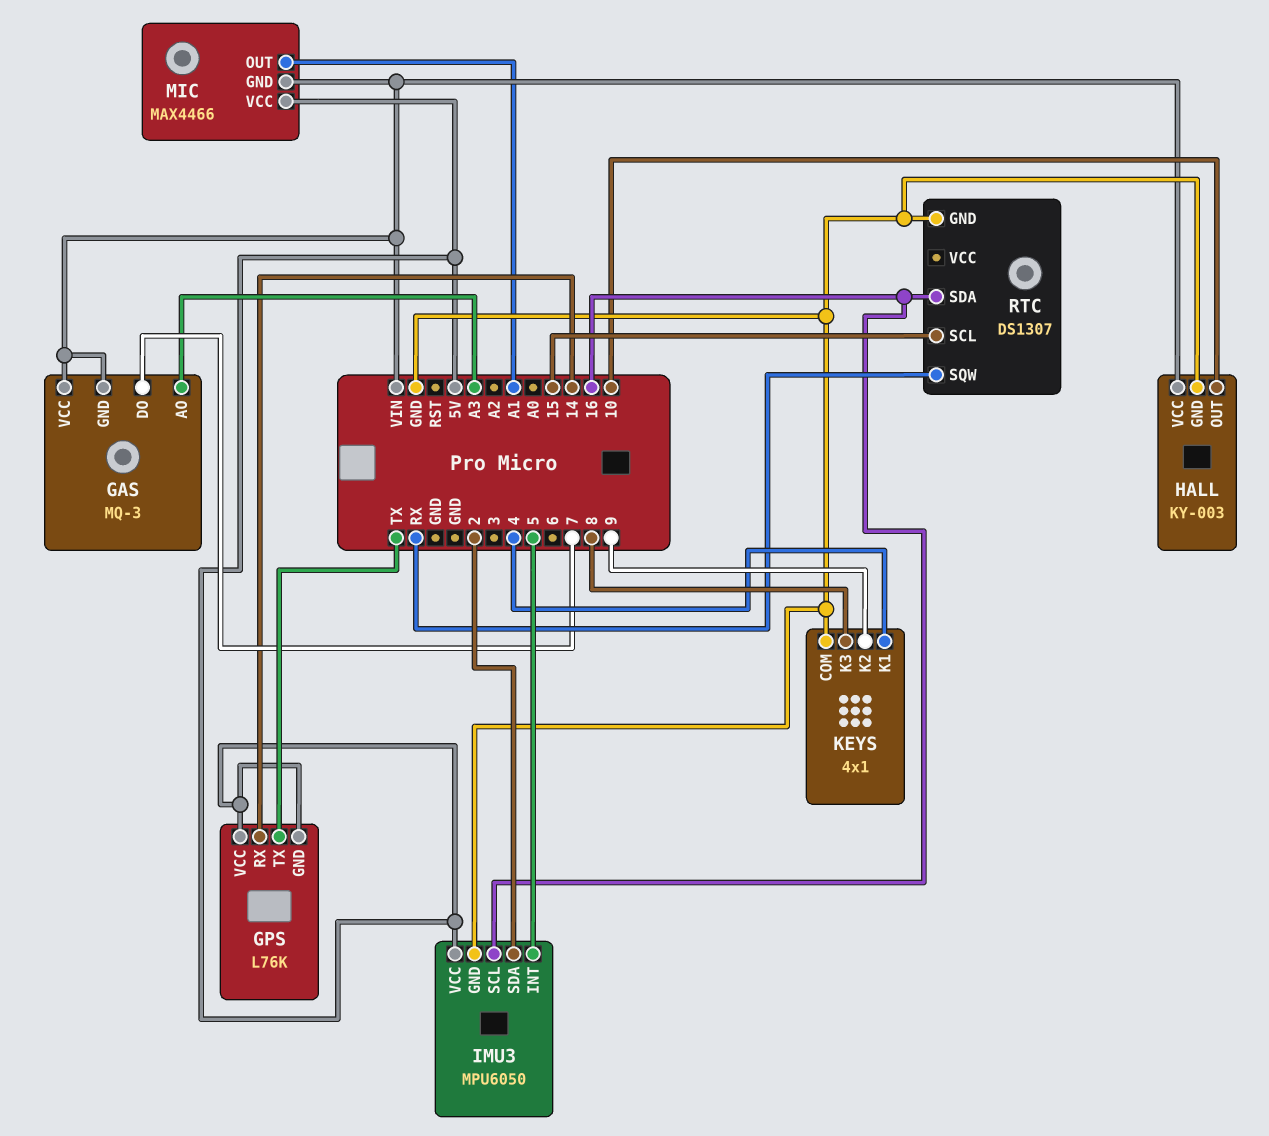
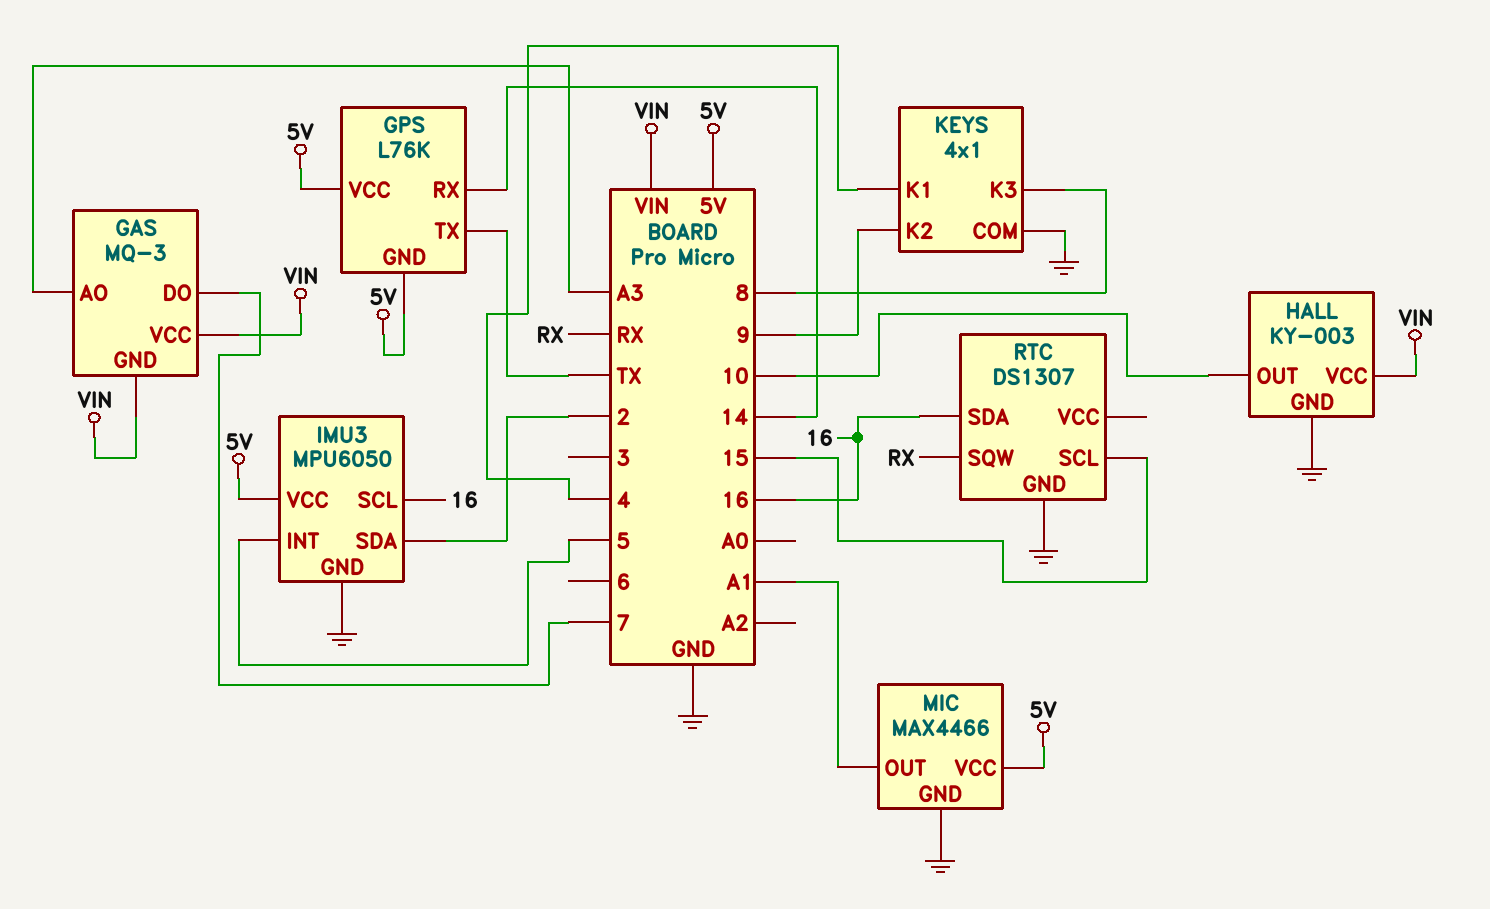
MIC pin GND: VIN -> GND

